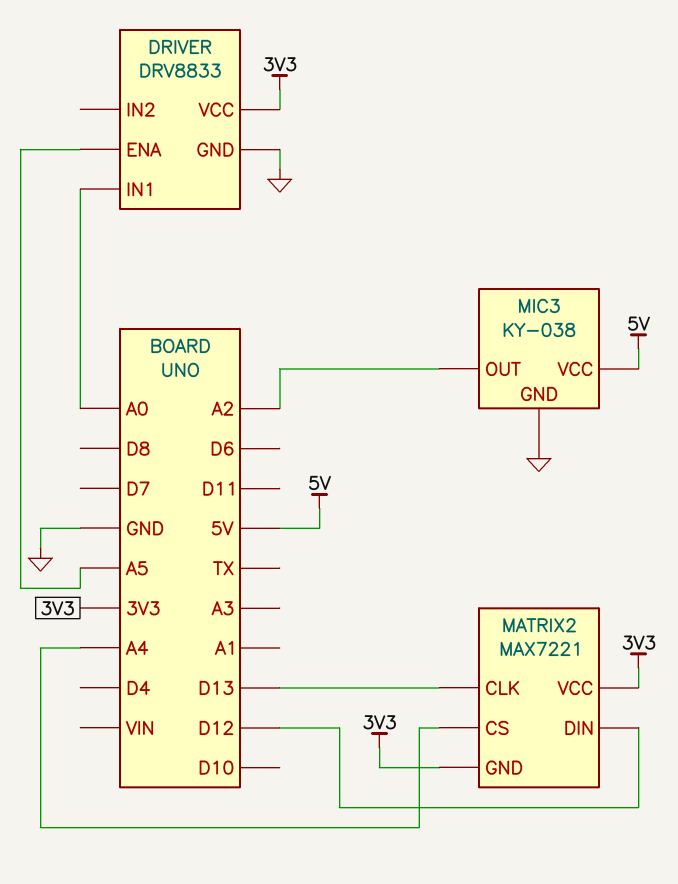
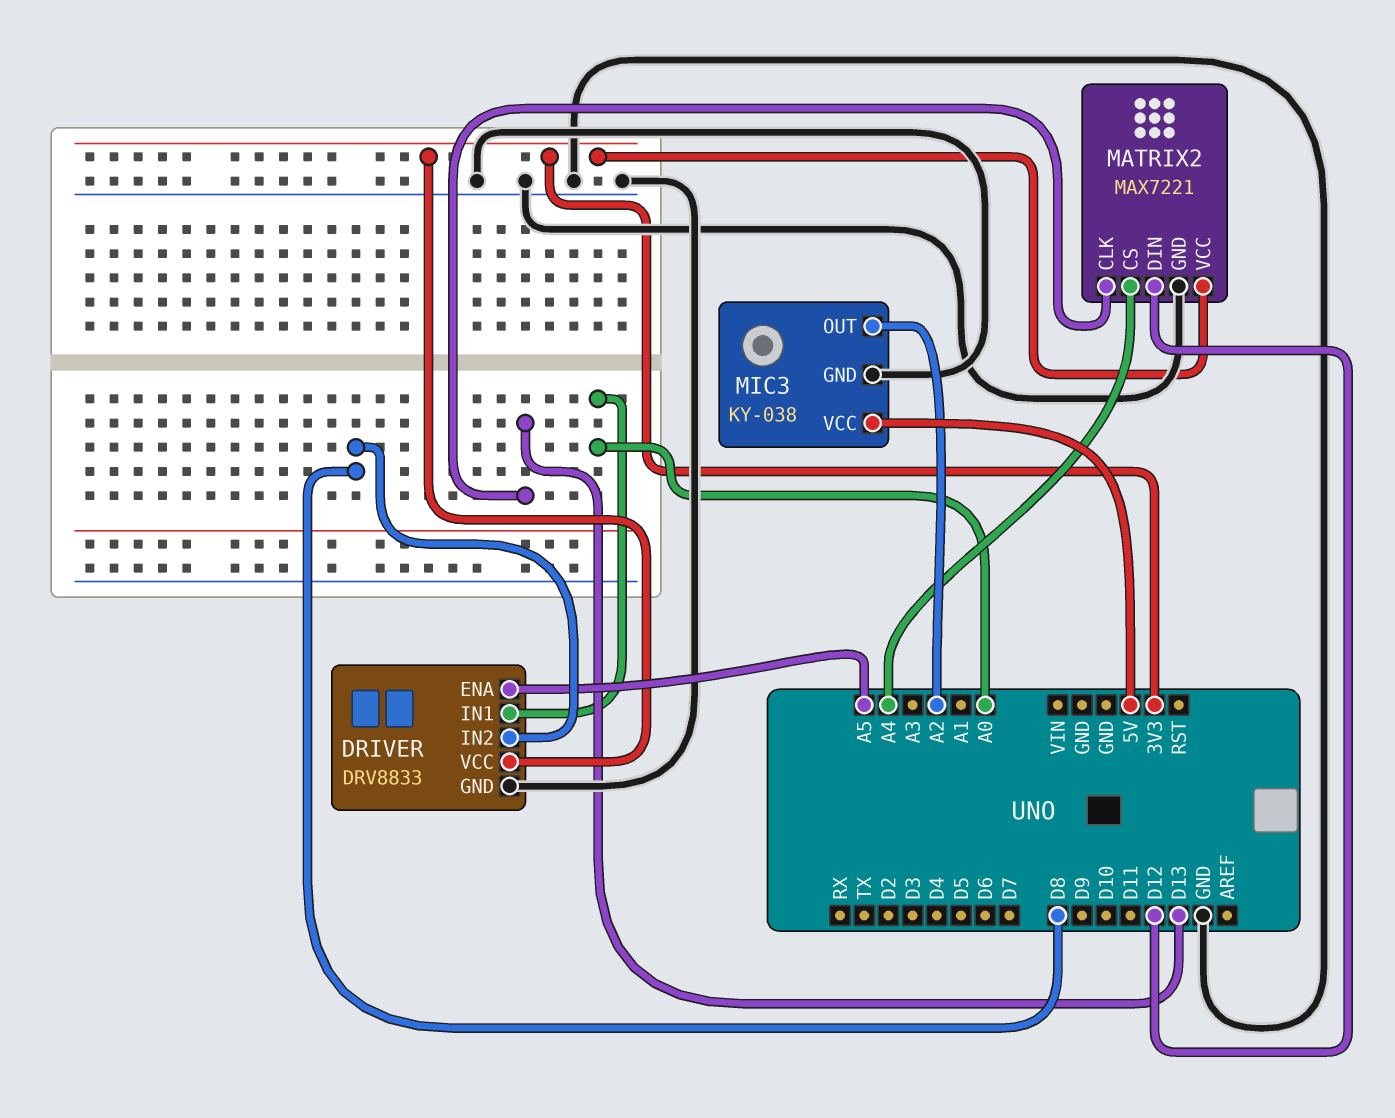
DRIVER pin IN2: none -> D8
MATRIX2 pin GND: 3V3 -> GND

